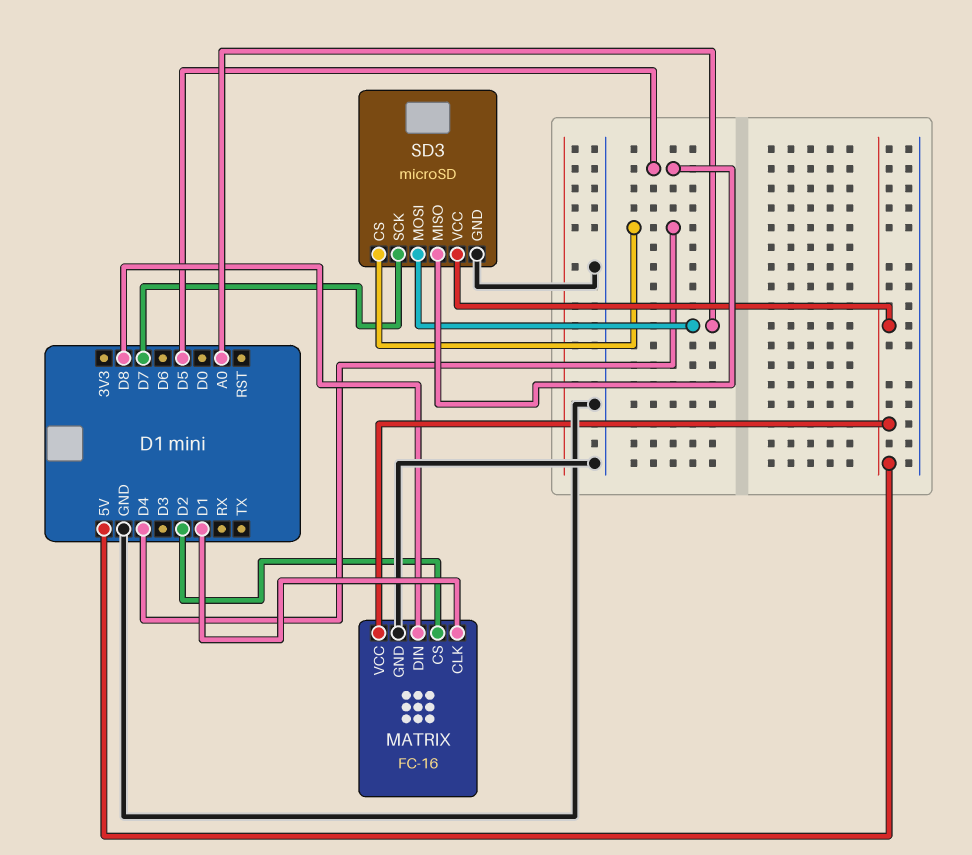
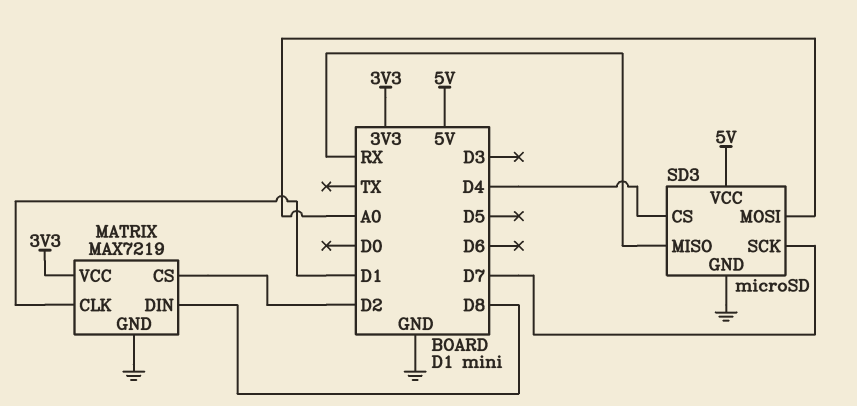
MATRIX: FC-16 -> MAX7219
MATRIX pin VCC: 5V -> 3V3
SD3 pin MISO: D5 -> RX

